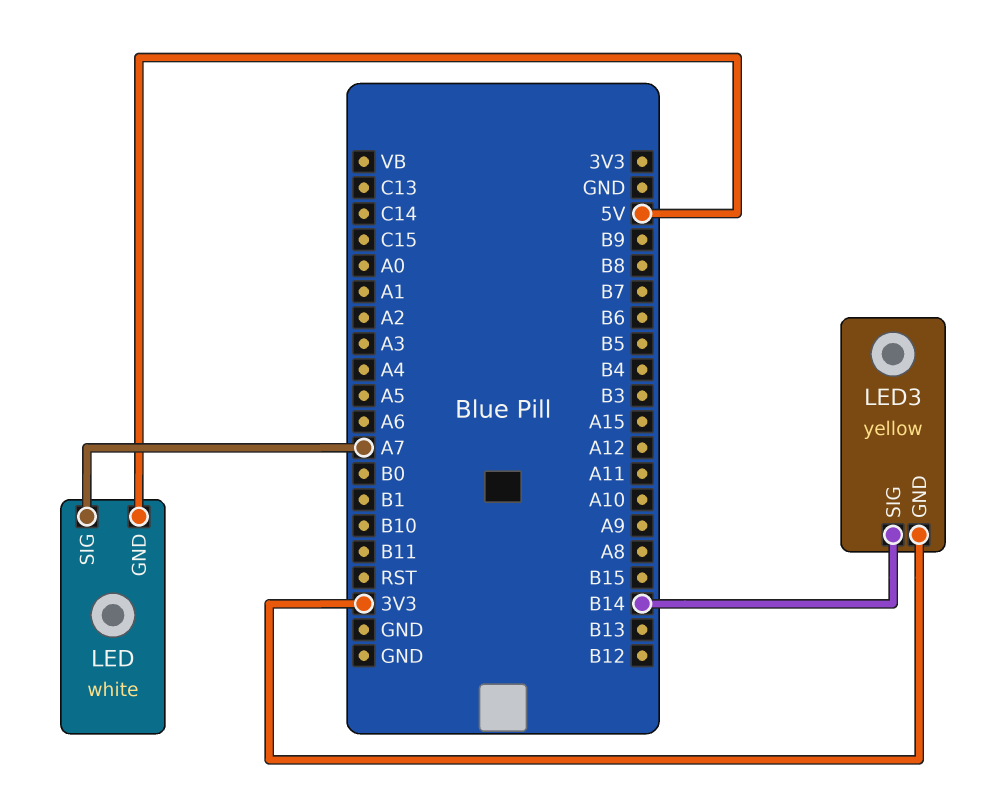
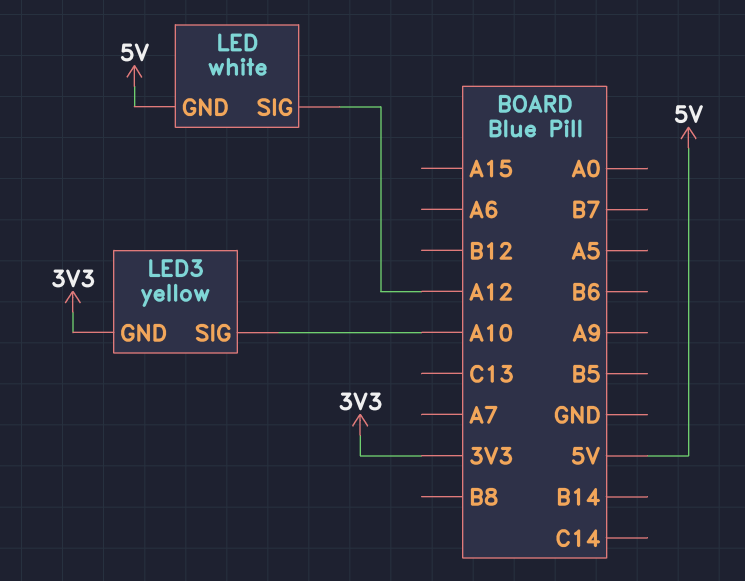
LED pin SIG: A7 -> A12
LED3 pin SIG: B14 -> A10

